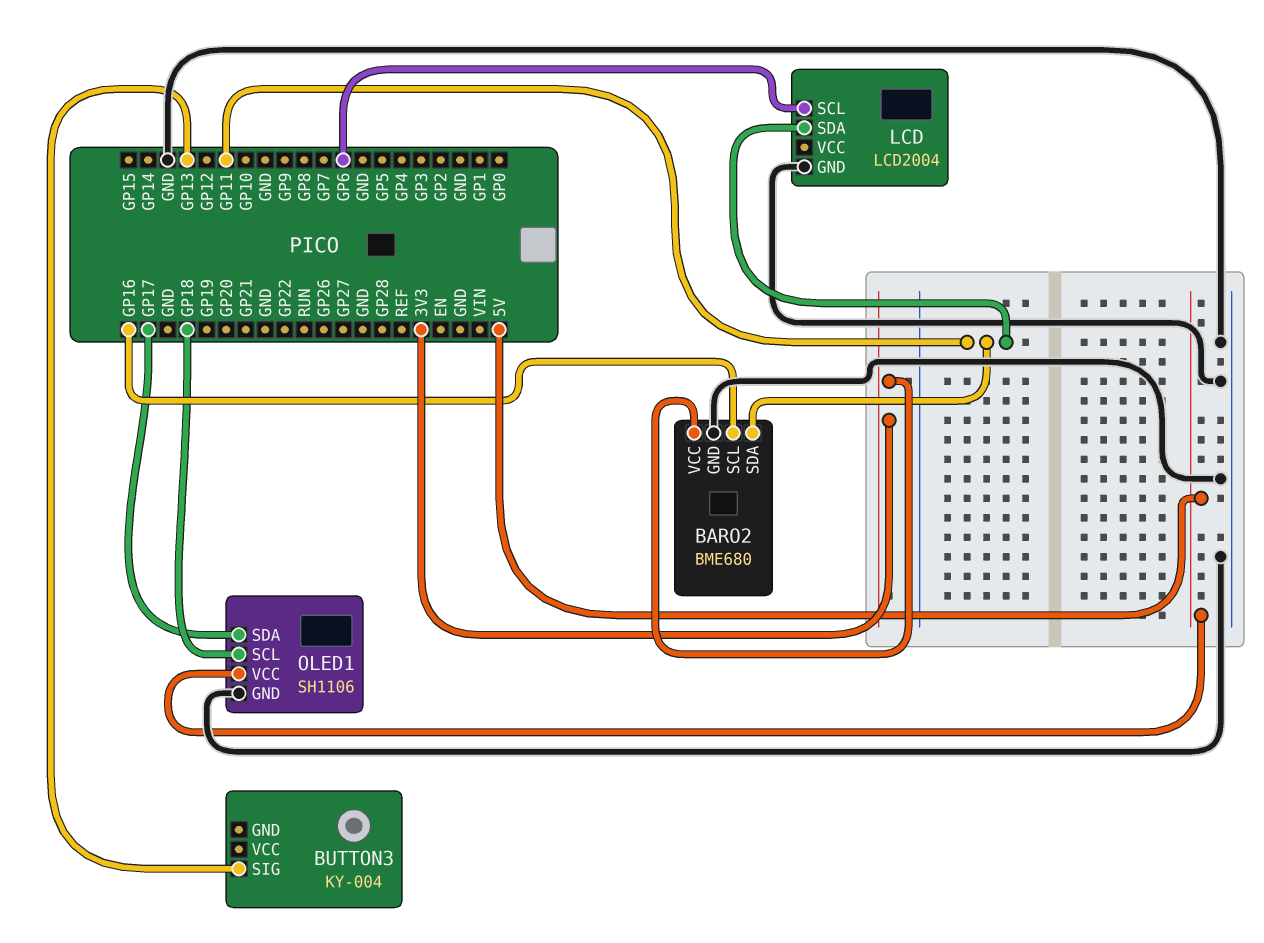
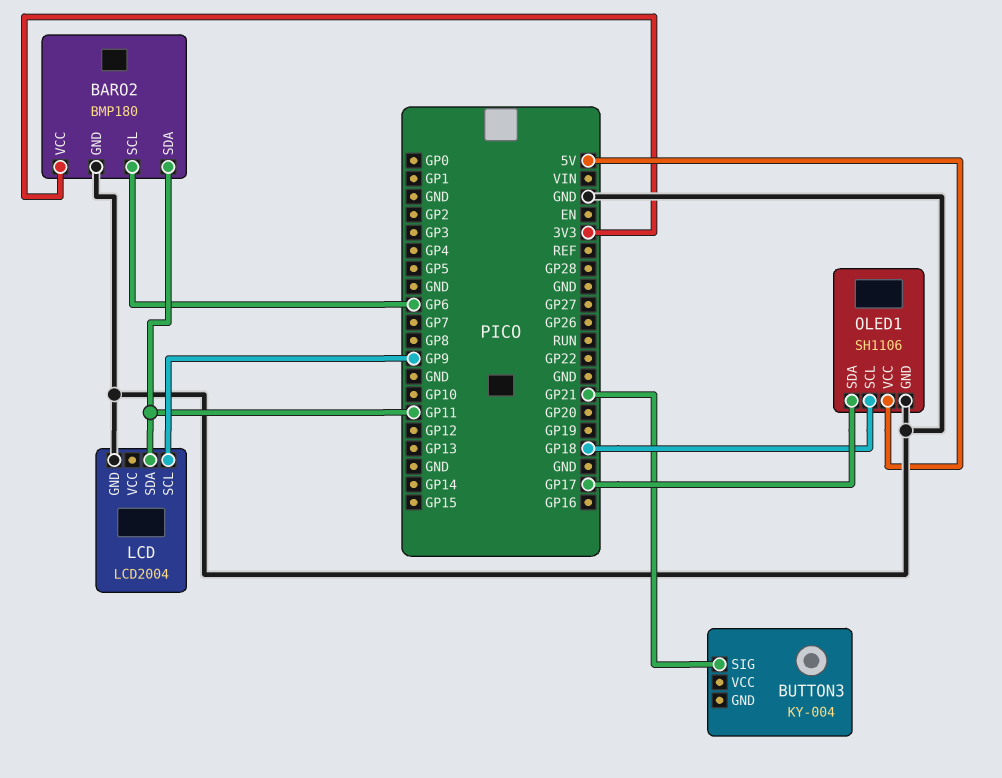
BARO2: BME680 -> BMP180
BARO2 pin SCL: GP16 -> GP6
BUTTON3 pin SIG: GP13 -> GP21
LCD pin SCL: GP6 -> GP9

